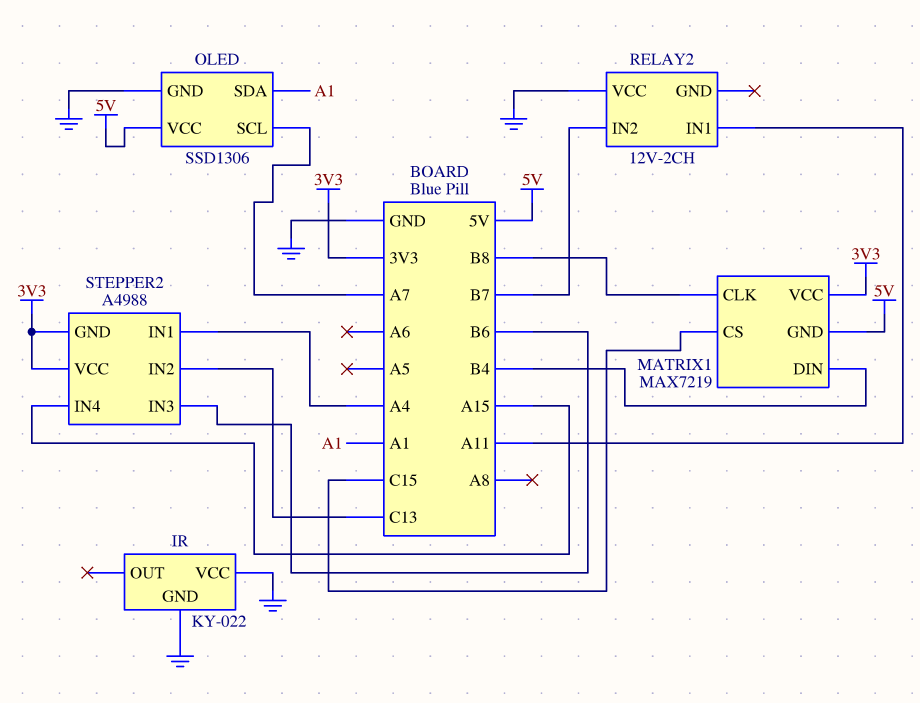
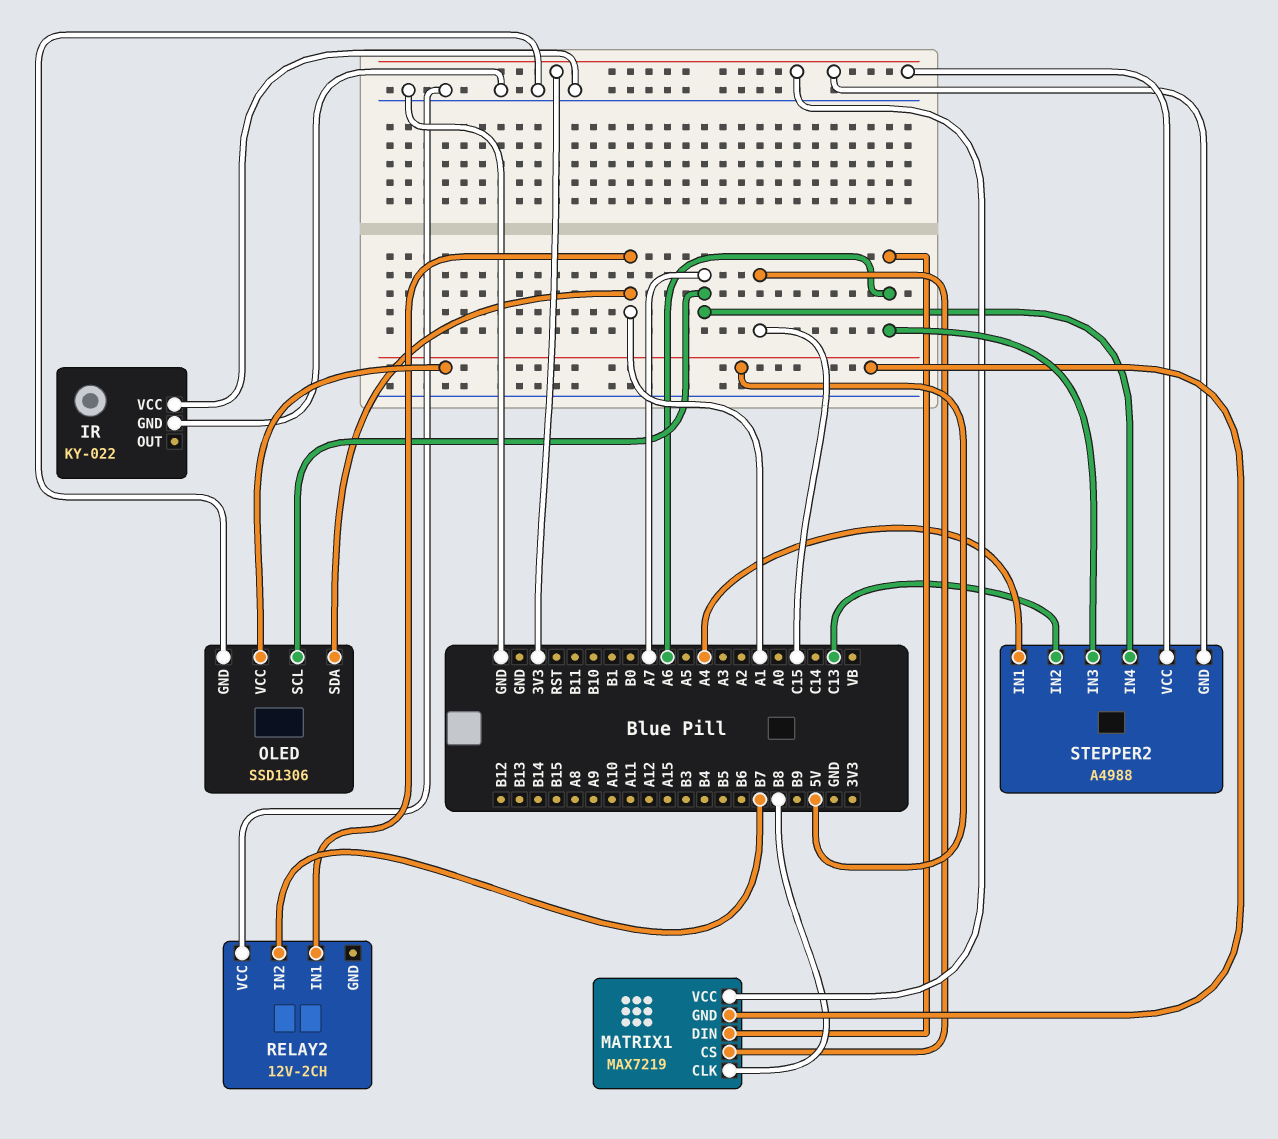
MATRIX1 pin DIN: B4 -> A6
RELAY2 pin IN1: A11 -> A1
STEPPER2 pin IN3: B6 -> A6
STEPPER2 pin IN4: A15 -> A7

